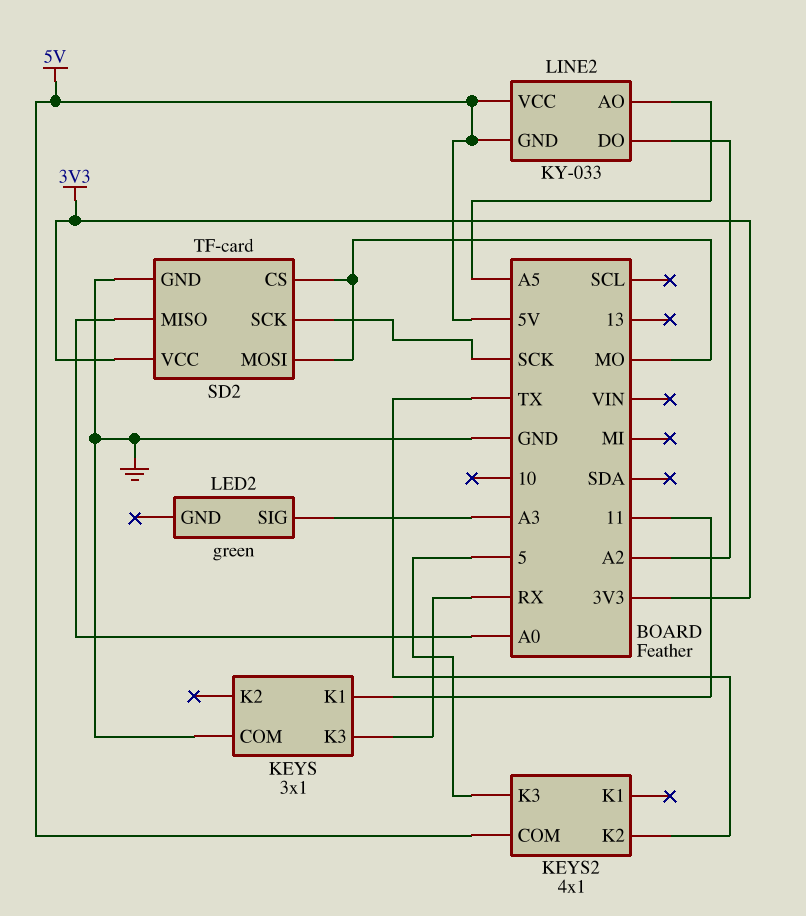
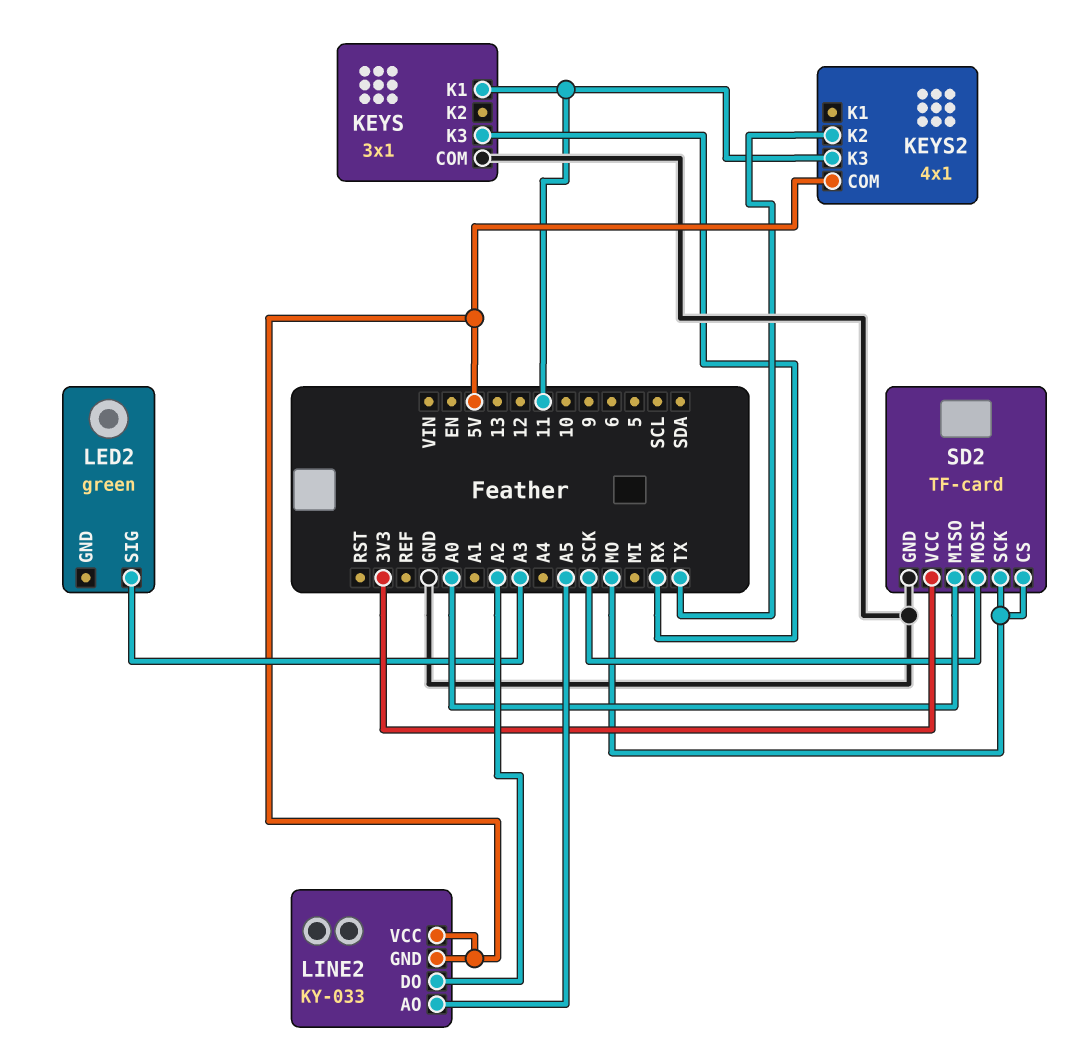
KEYS2 pin K3: 5 -> 11
SD2 pin MOSI: MO -> SCK
SD2 pin SCK: SCK -> MO

